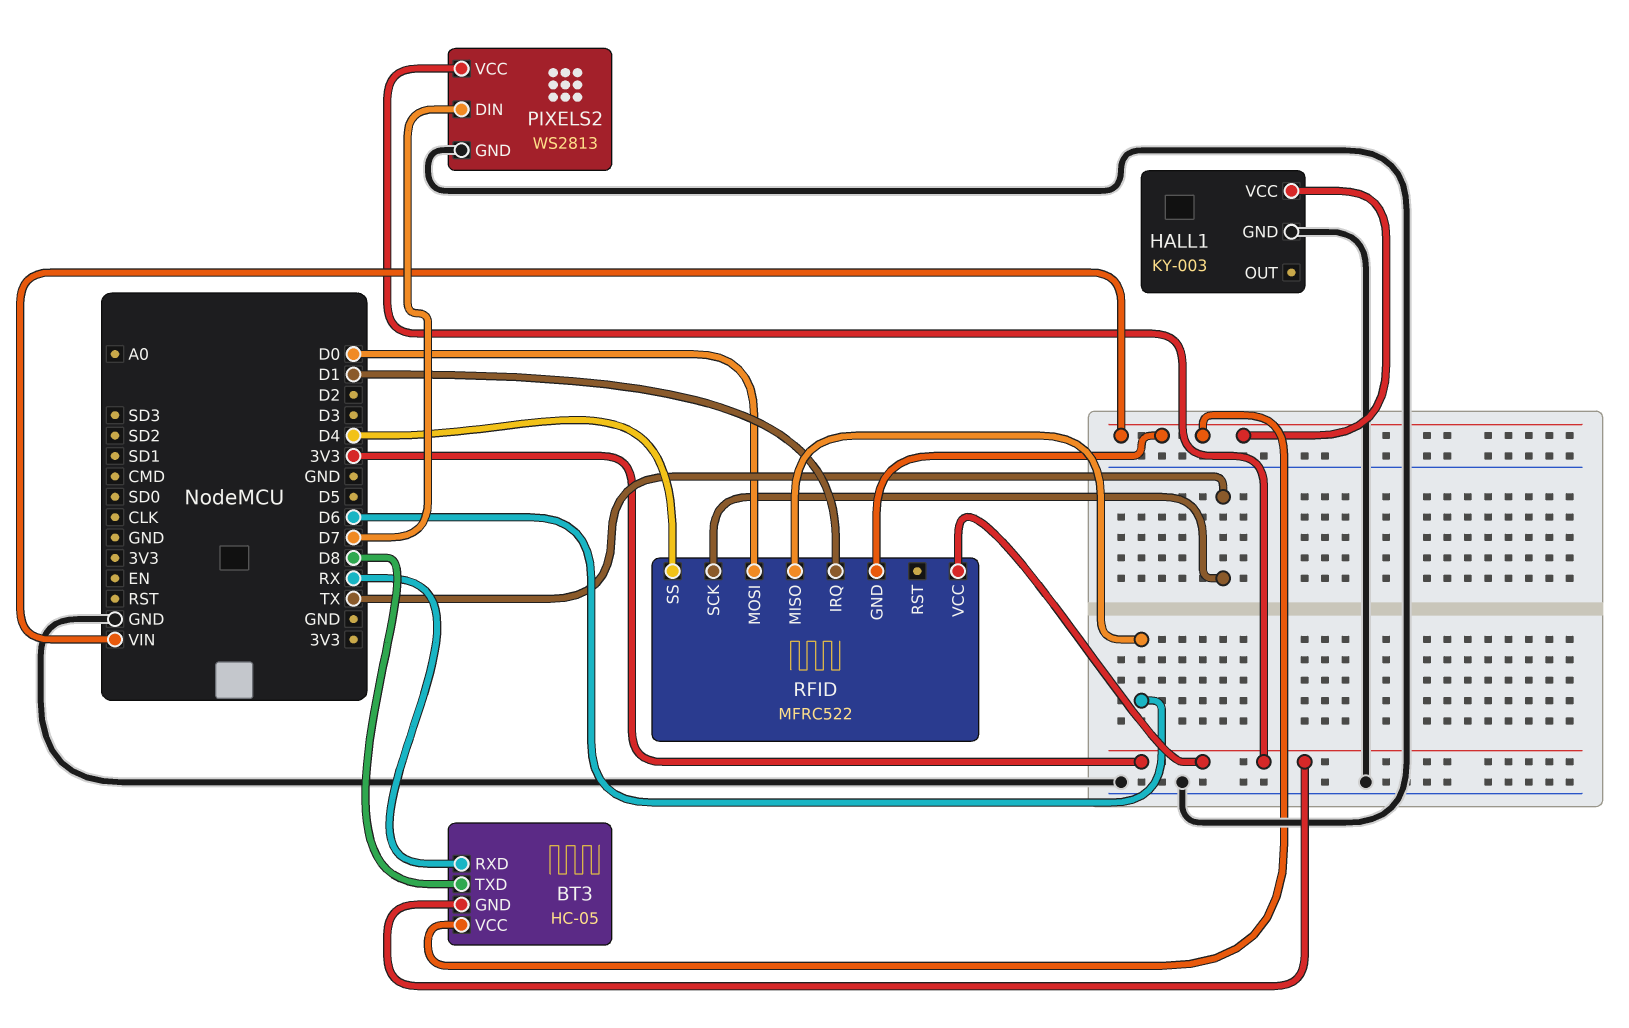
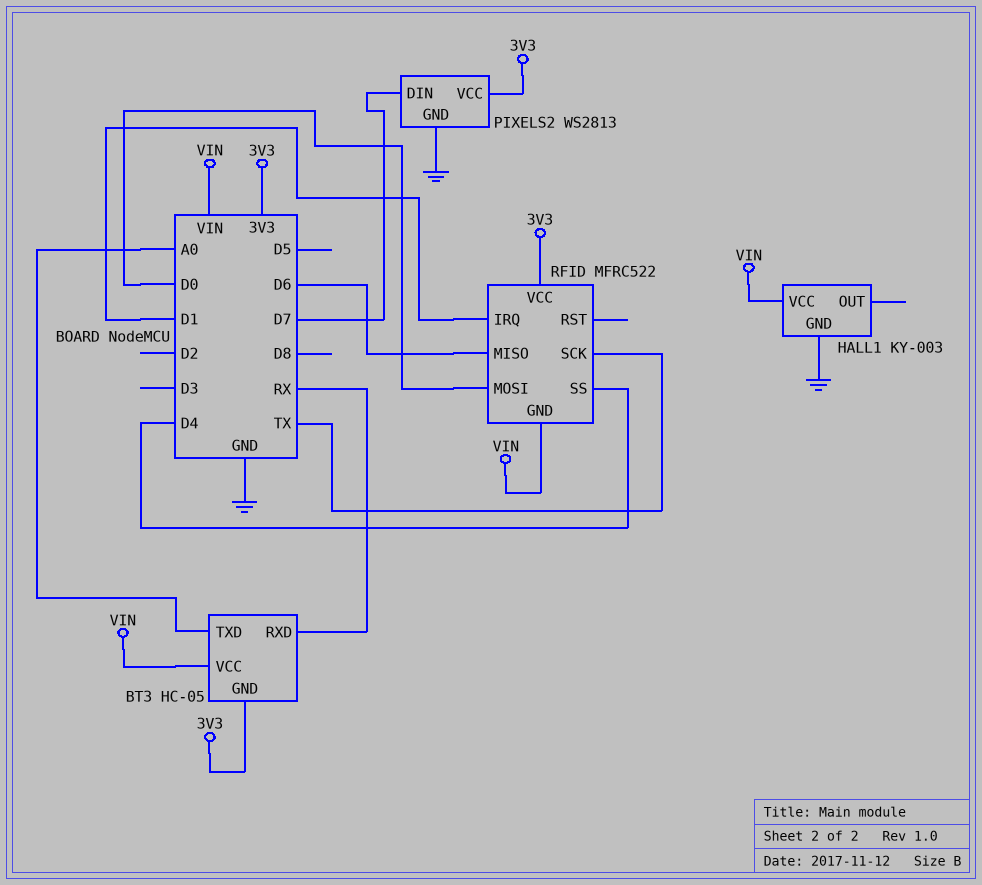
BT3 pin TXD: D8 -> A0

